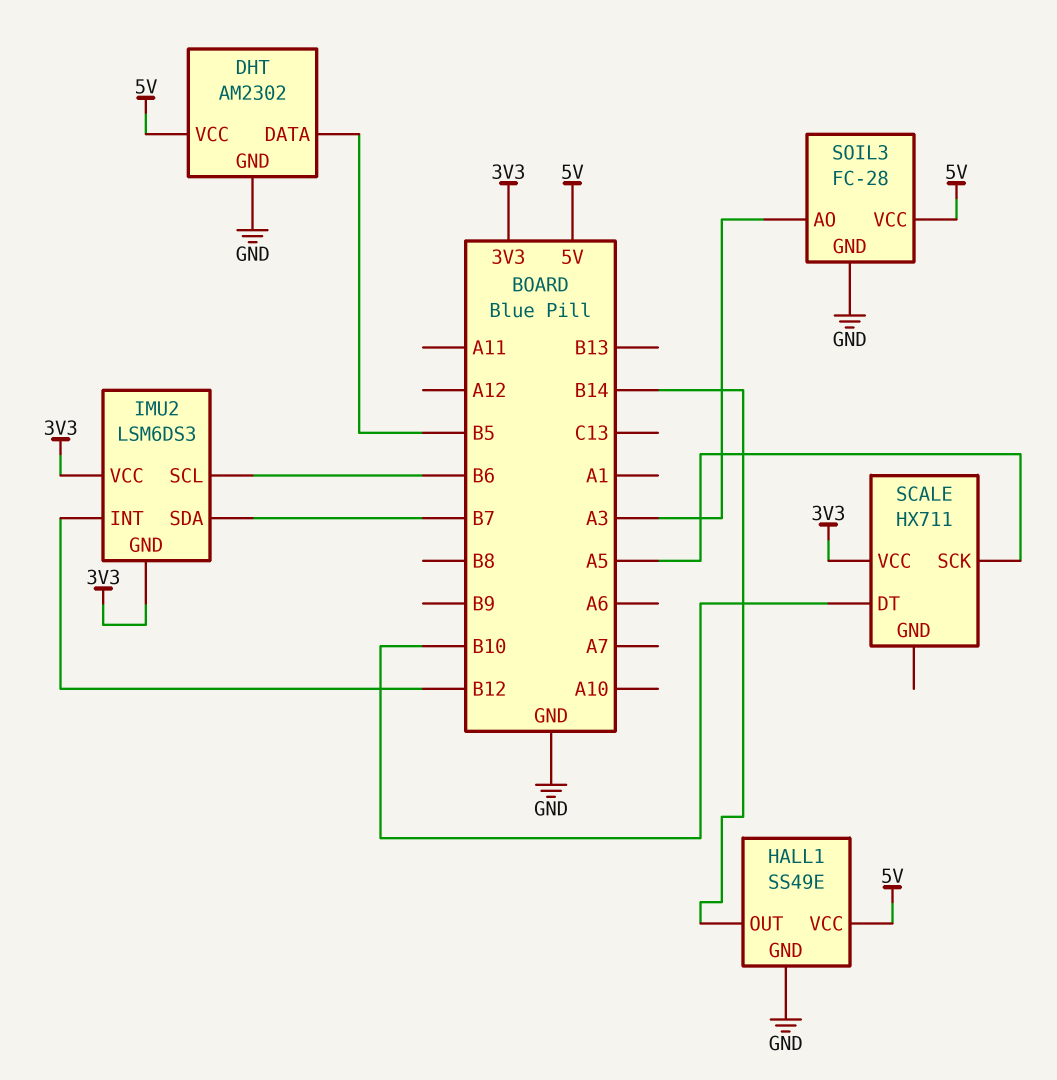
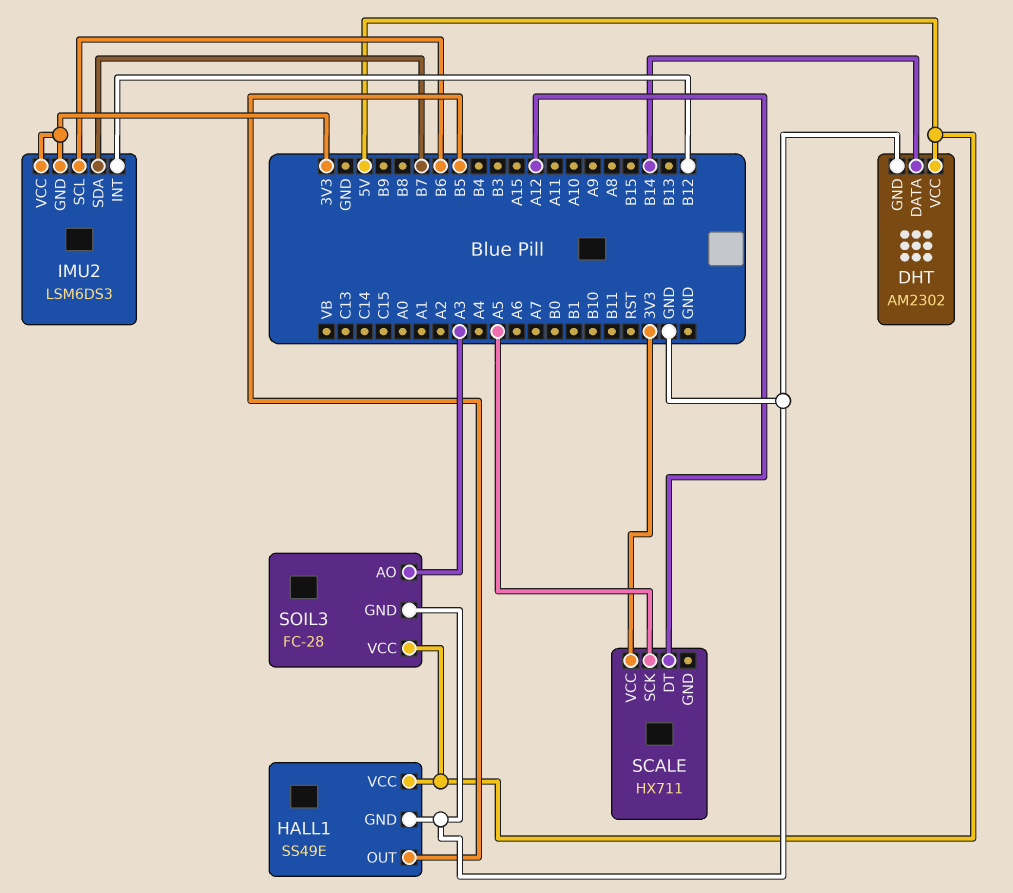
DHT pin DATA: B5 -> B14
HALL1 pin OUT: B14 -> B5
SCALE pin DT: B10 -> A12

